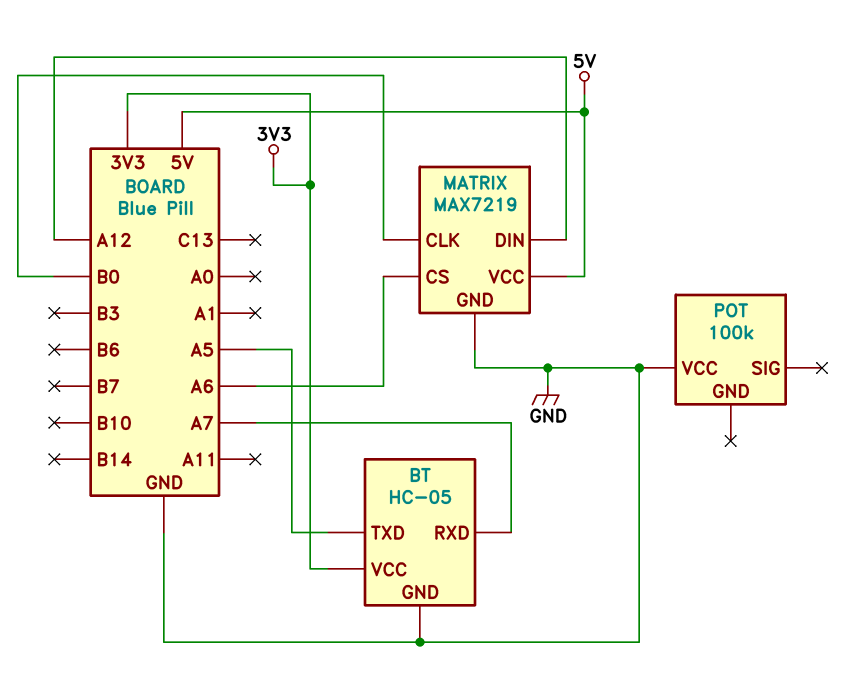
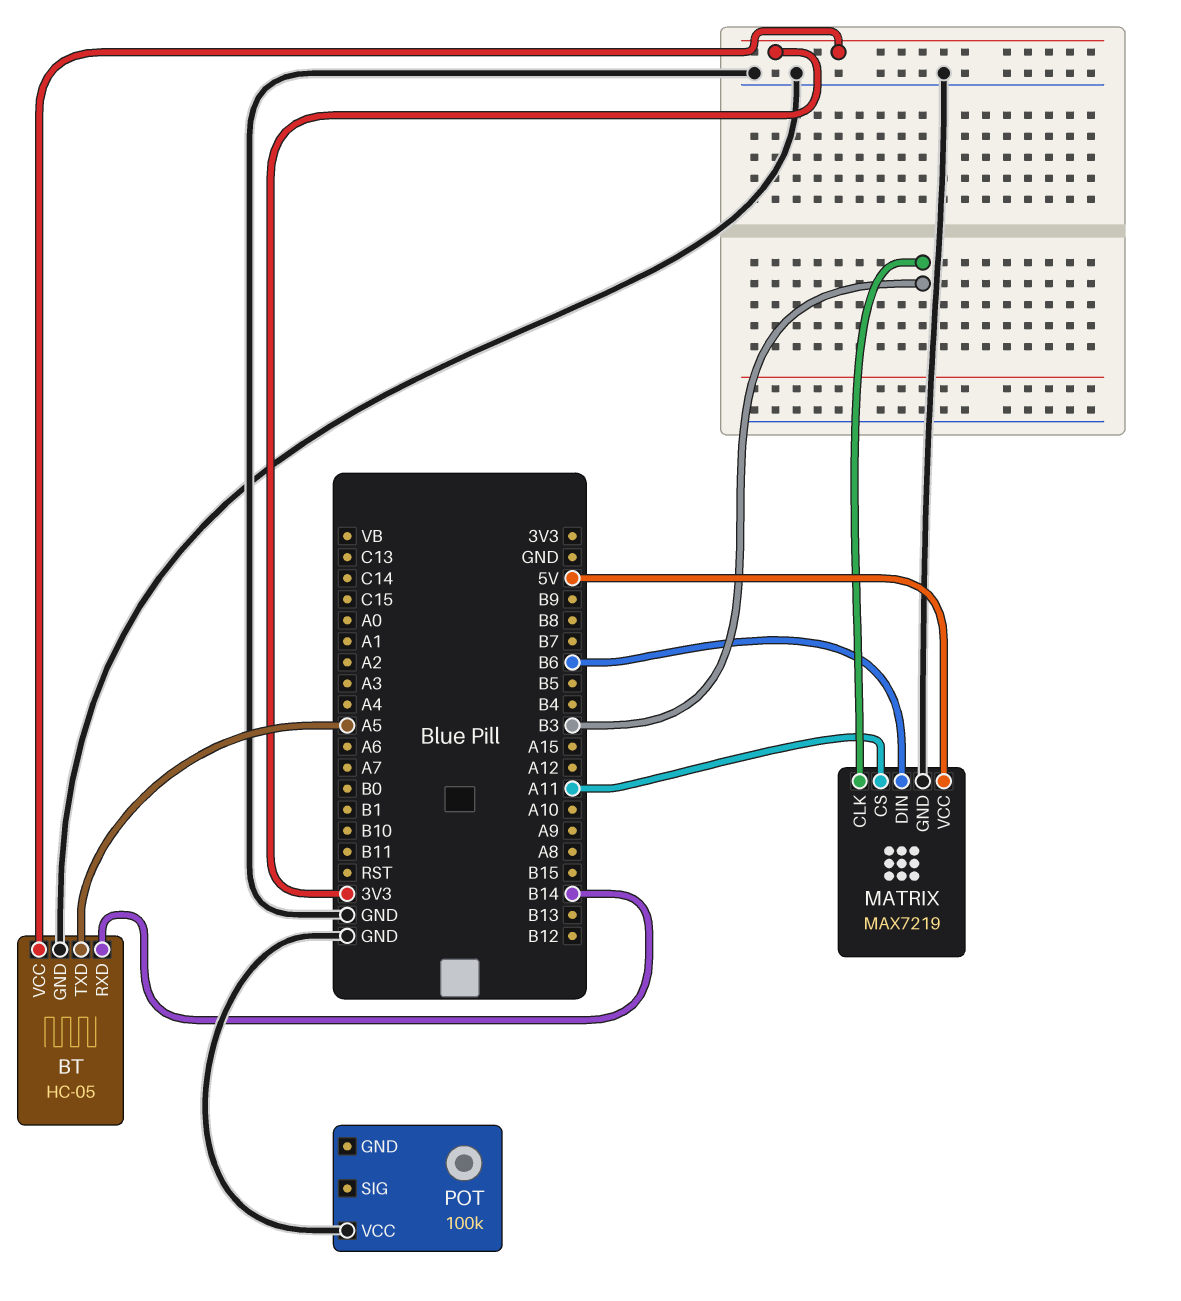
BT pin RXD: A7 -> B14
MATRIX pin CLK: B0 -> B3
MATRIX pin CS: A6 -> A11
MATRIX pin DIN: A12 -> B6

